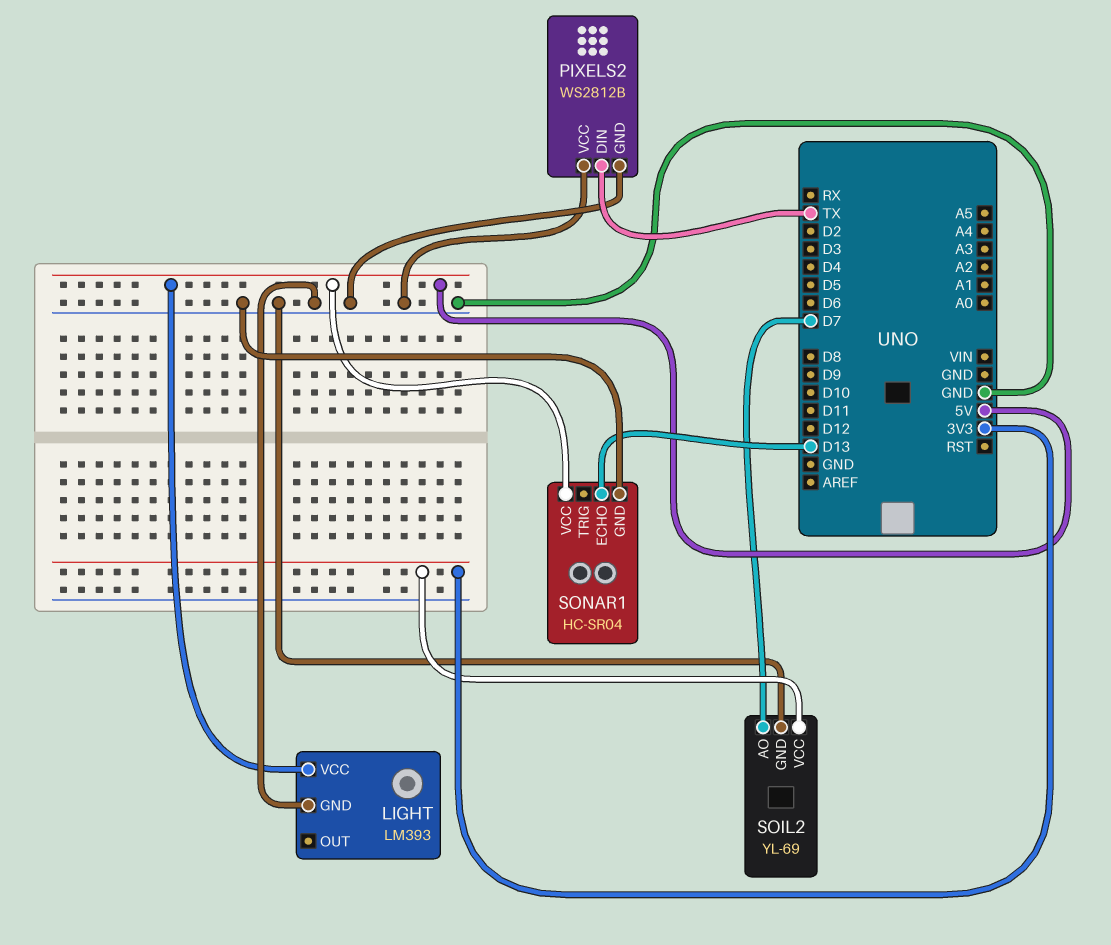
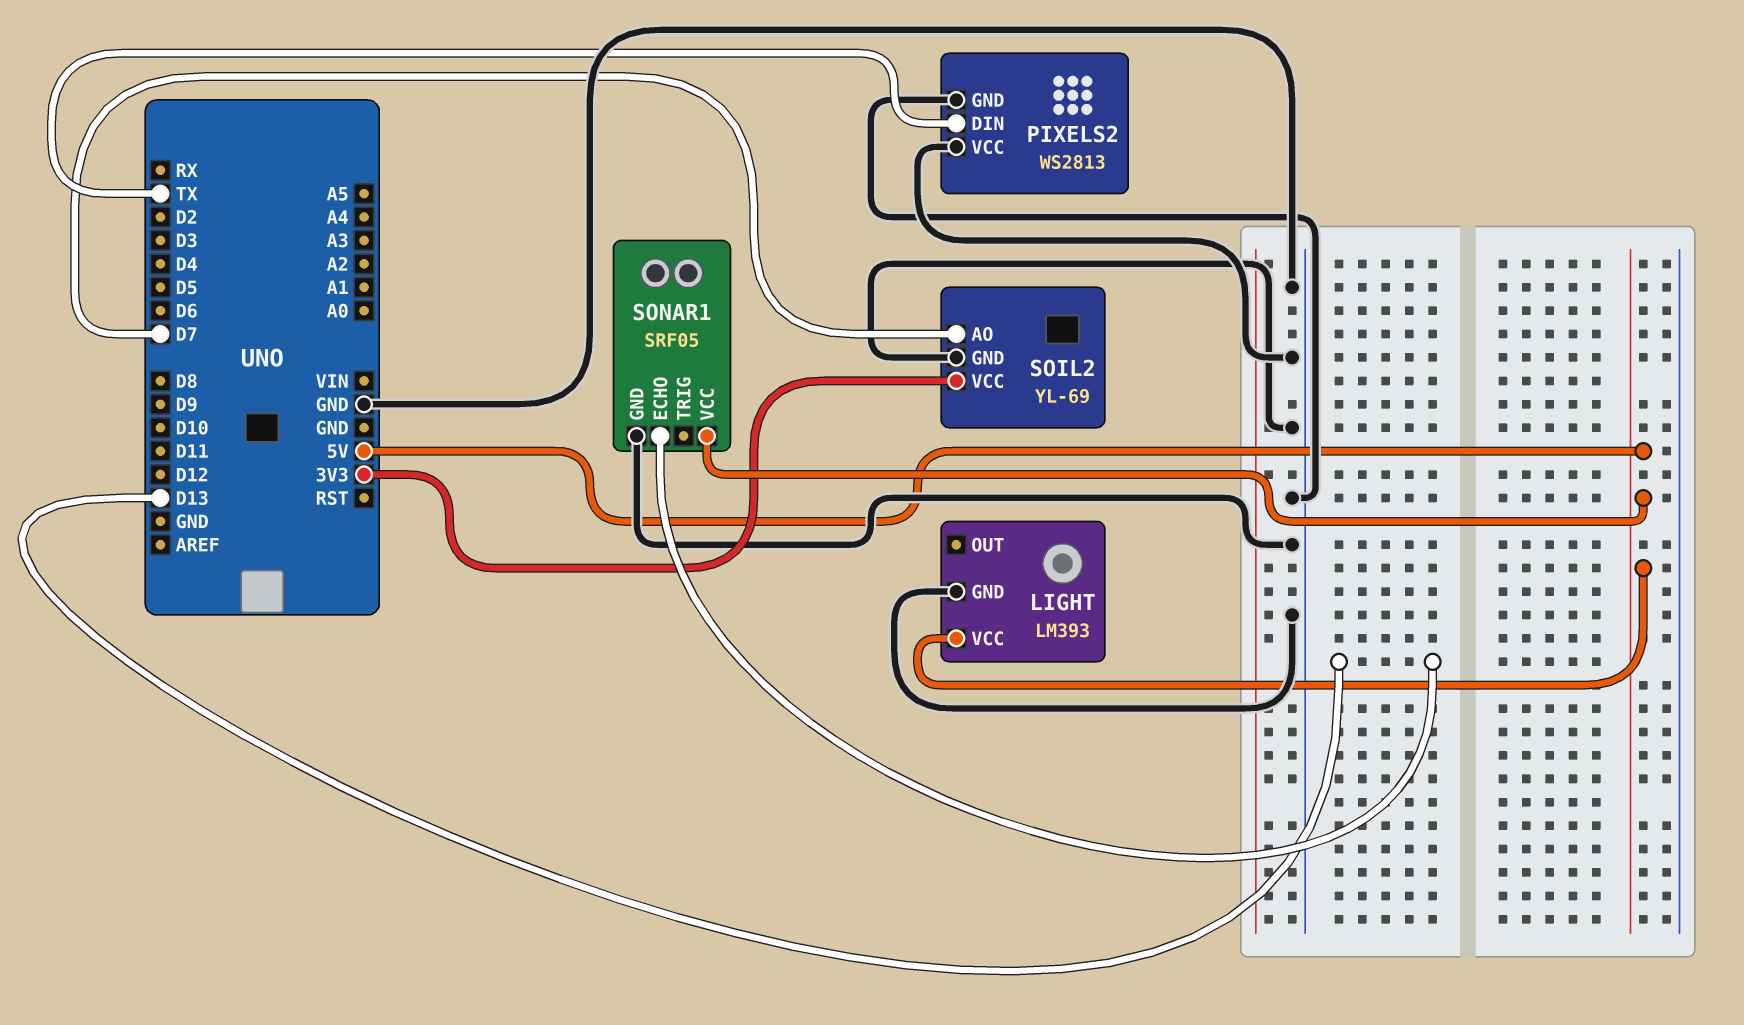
PIXELS2: WS2812B -> WS2813
SONAR1: HC-SR04 -> SRF05

